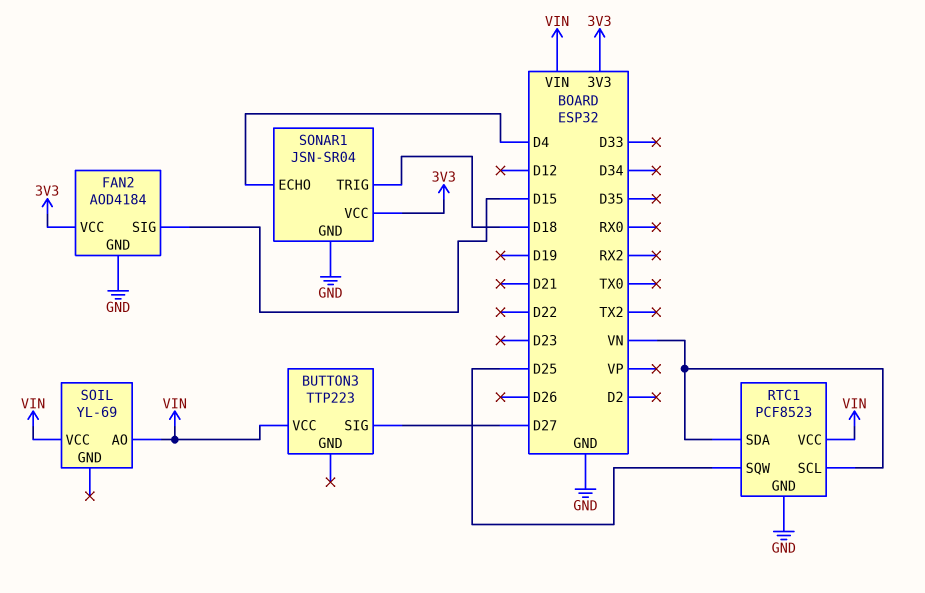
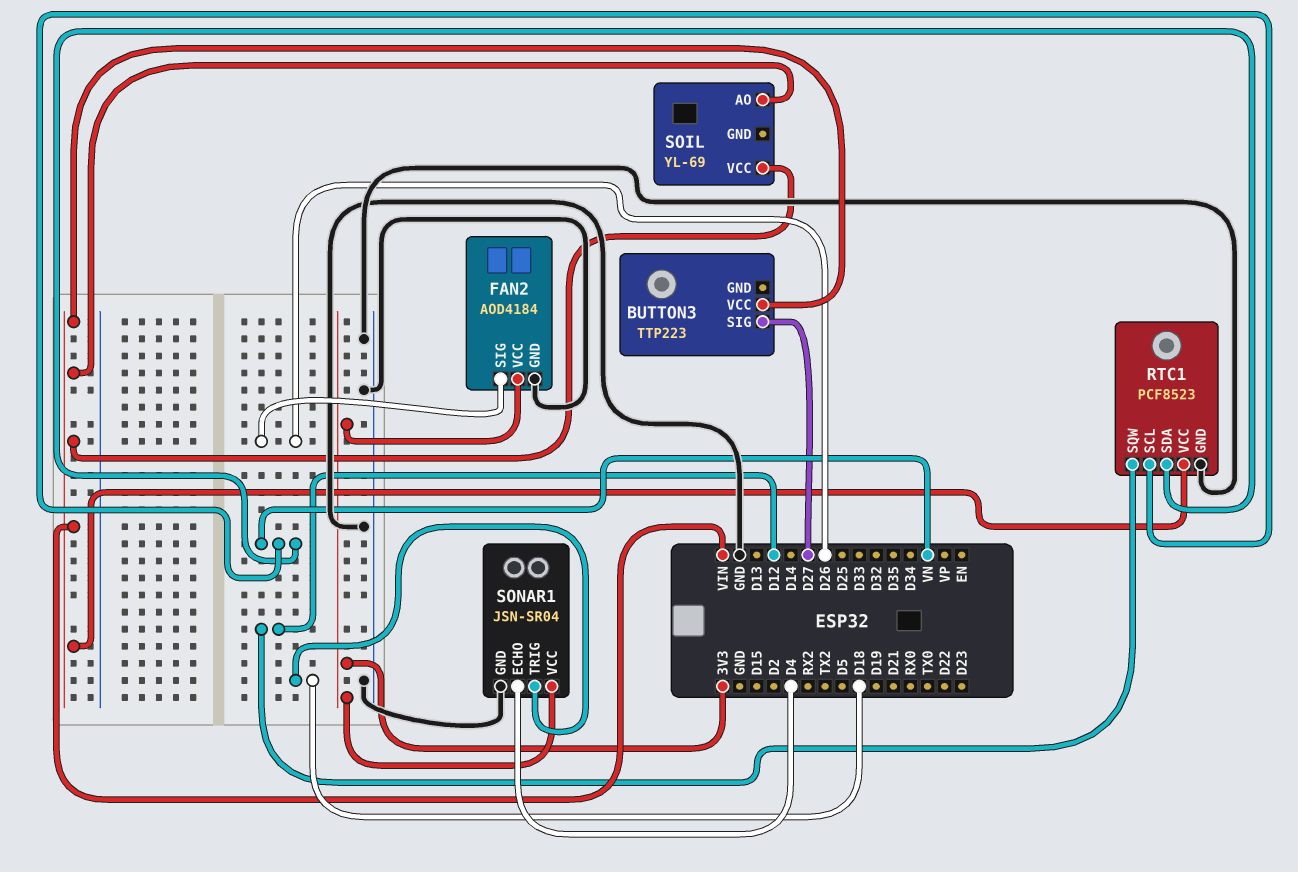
FAN2 pin SIG: D15 -> D26
RTC1 pin SQW: D25 -> D12

